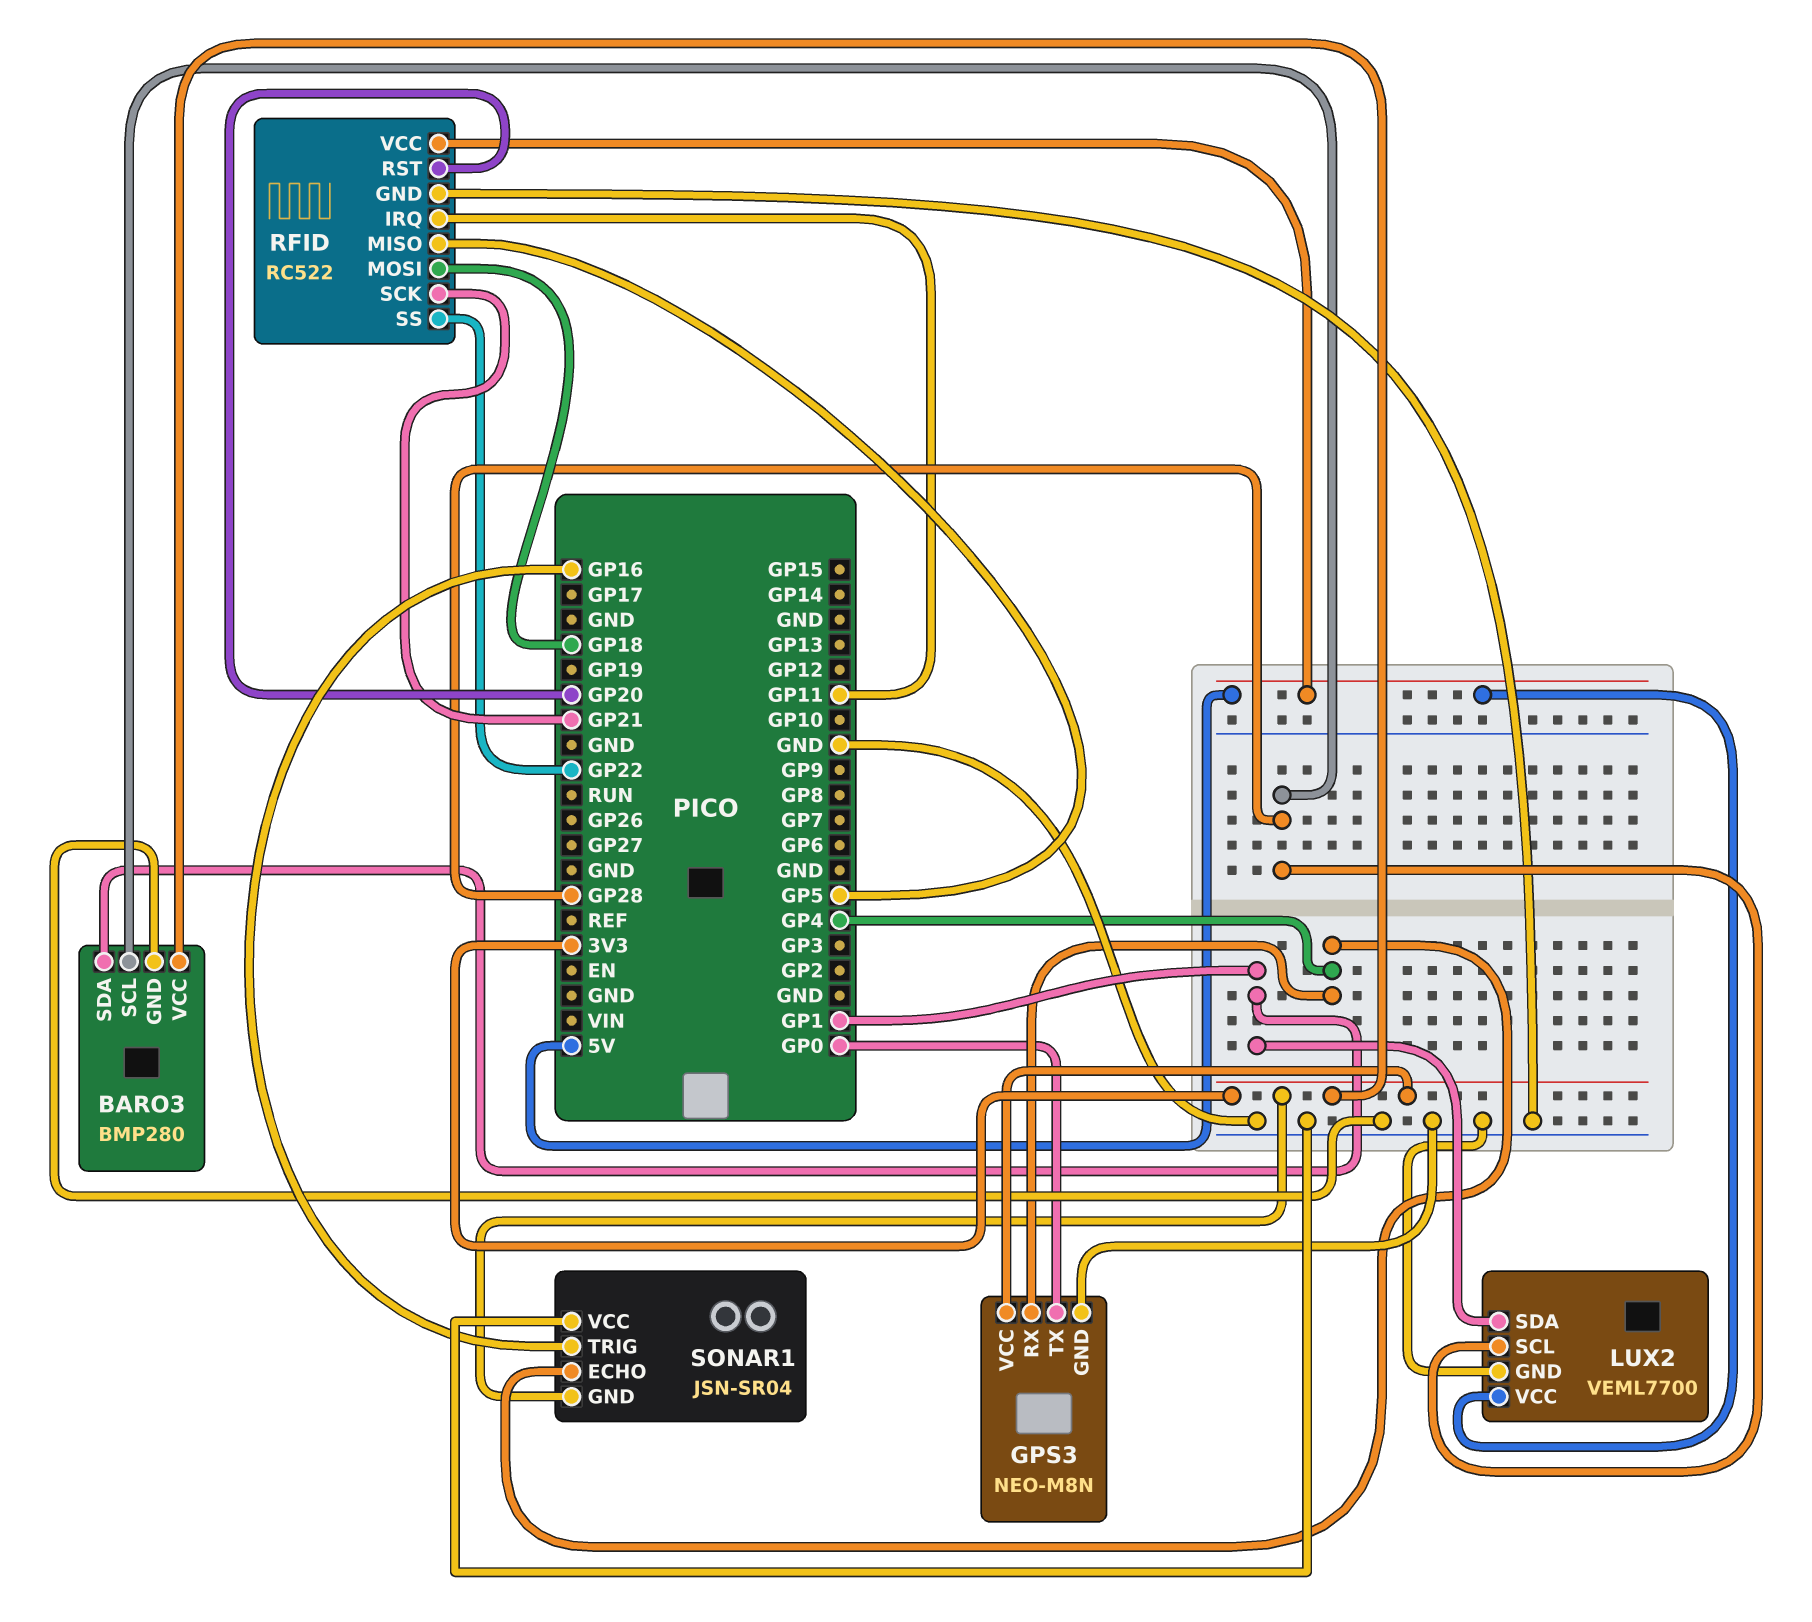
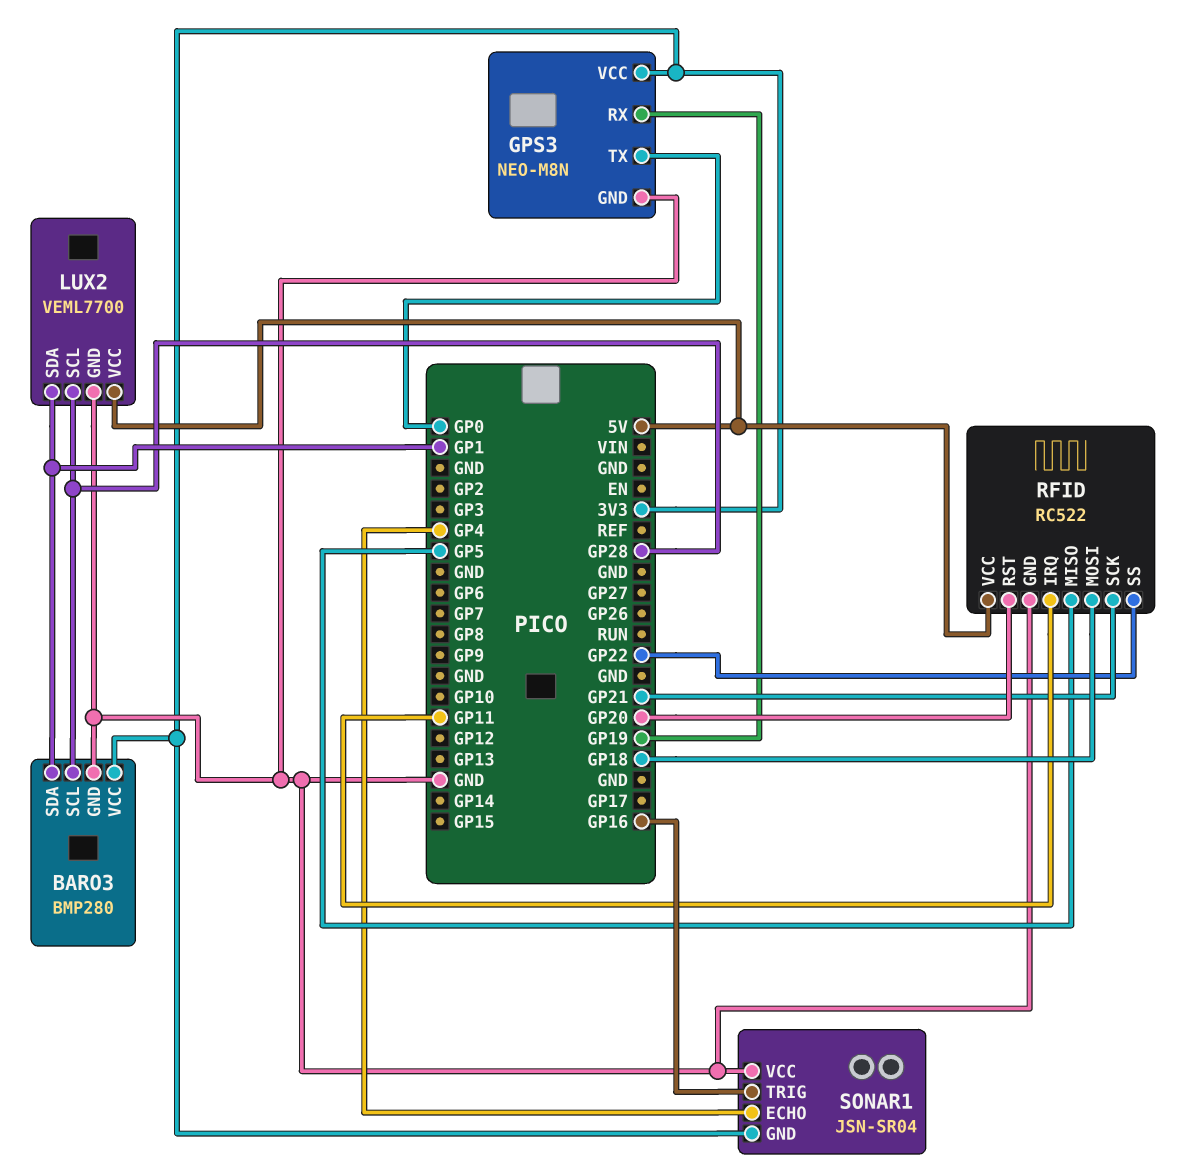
GPS3 pin RX: GP4 -> GP19

